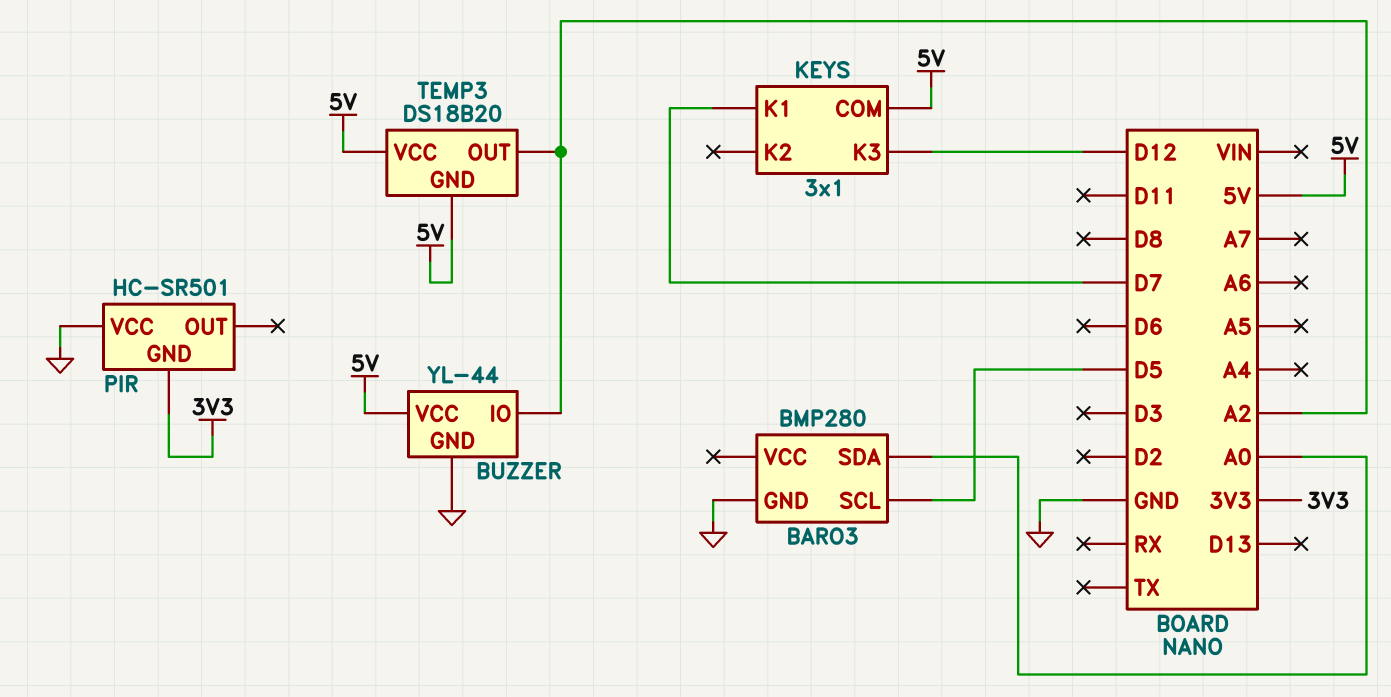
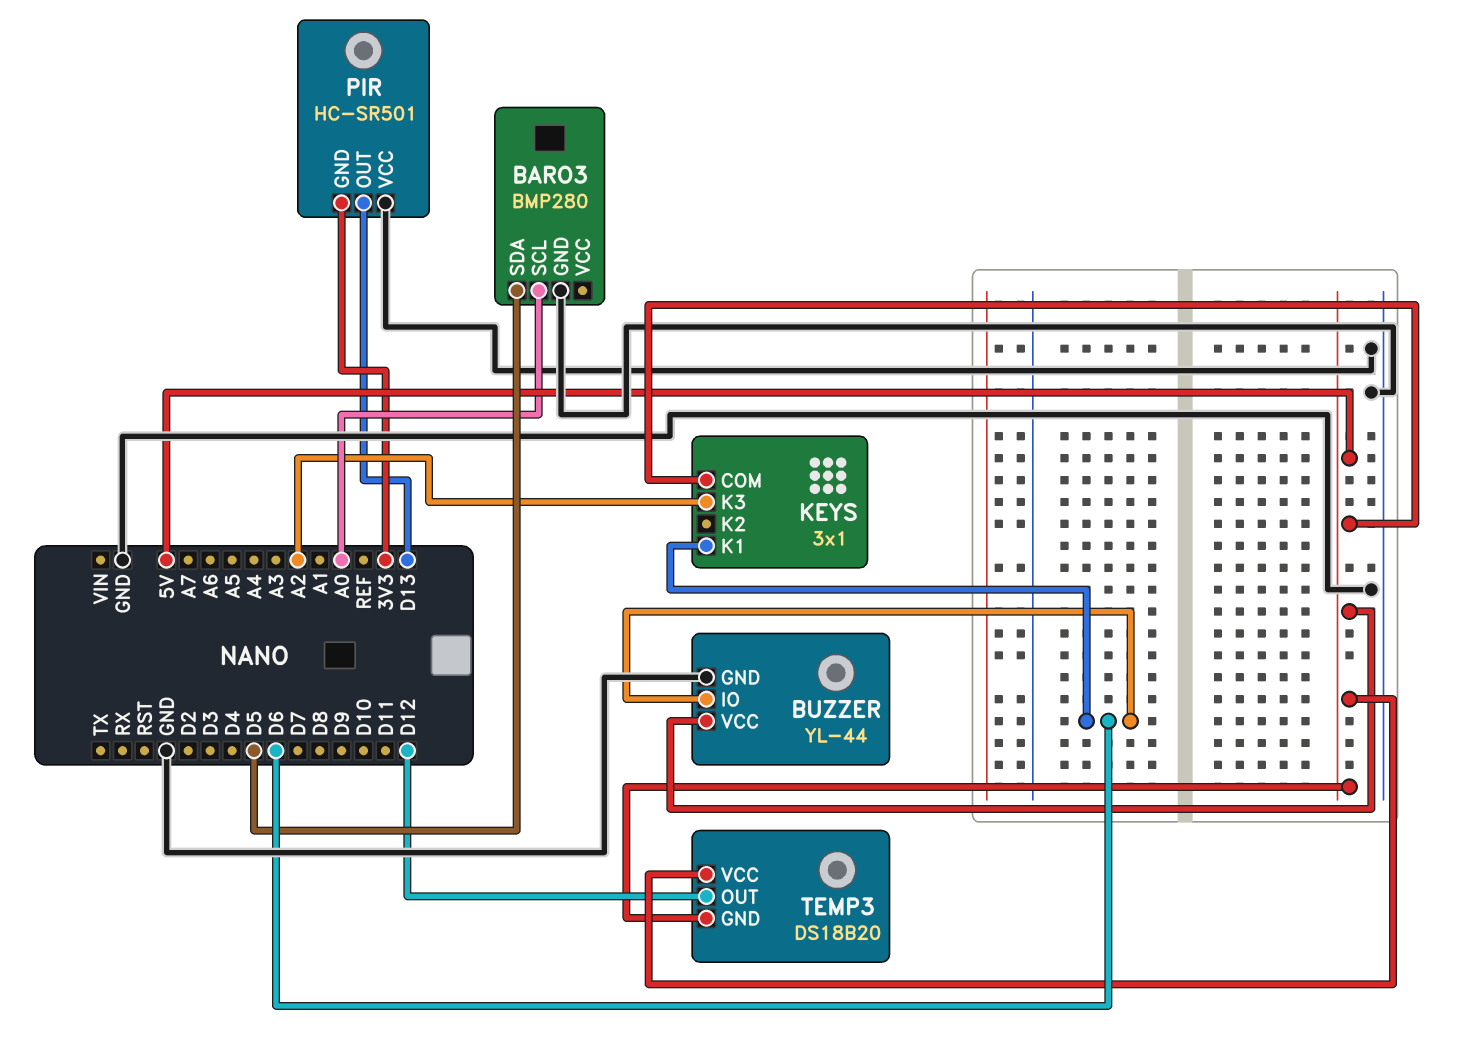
BARO3 pin SCL: D5 -> A0
BARO3 pin SDA: A0 -> D5
BUZZER pin IO: A2 -> D6
KEYS pin K1: D7 -> D6
KEYS pin K3: D12 -> A2
PIR pin OUT: none -> D13
TEMP3 pin OUT: A2 -> D12

